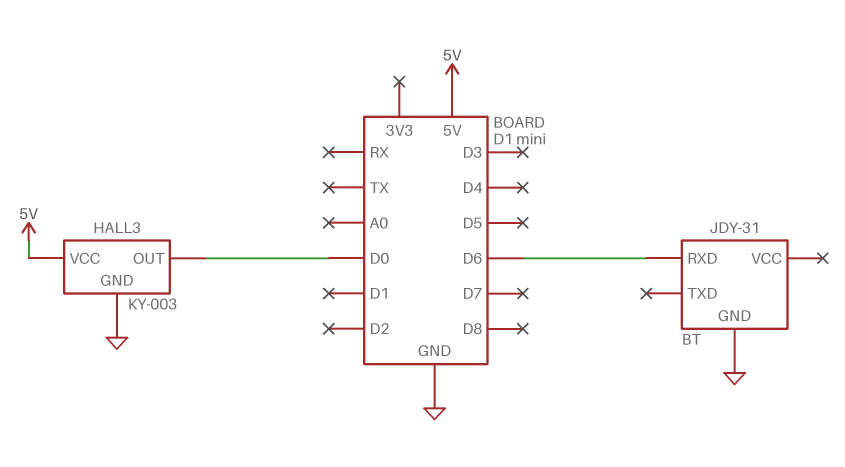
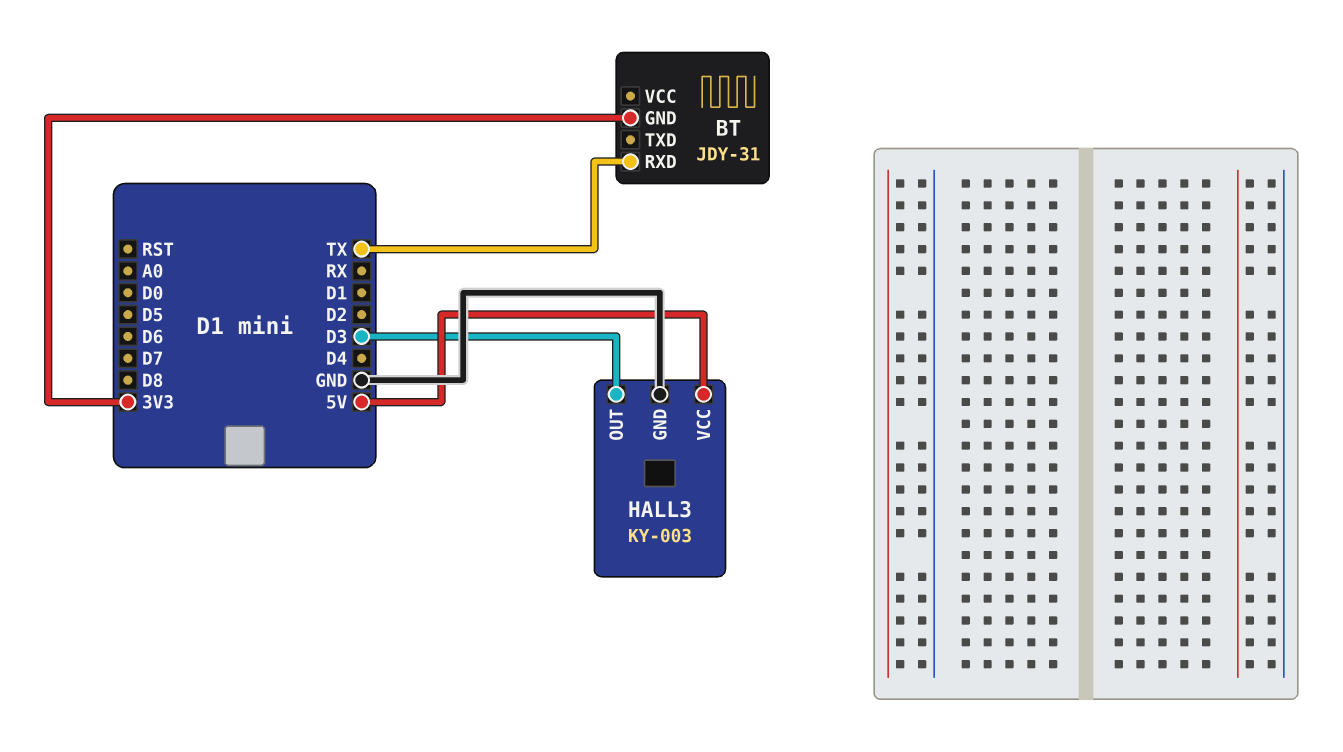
BT pin GND: GND -> 3V3
BT pin RXD: D6 -> TX
HALL3 pin OUT: D0 -> D3

